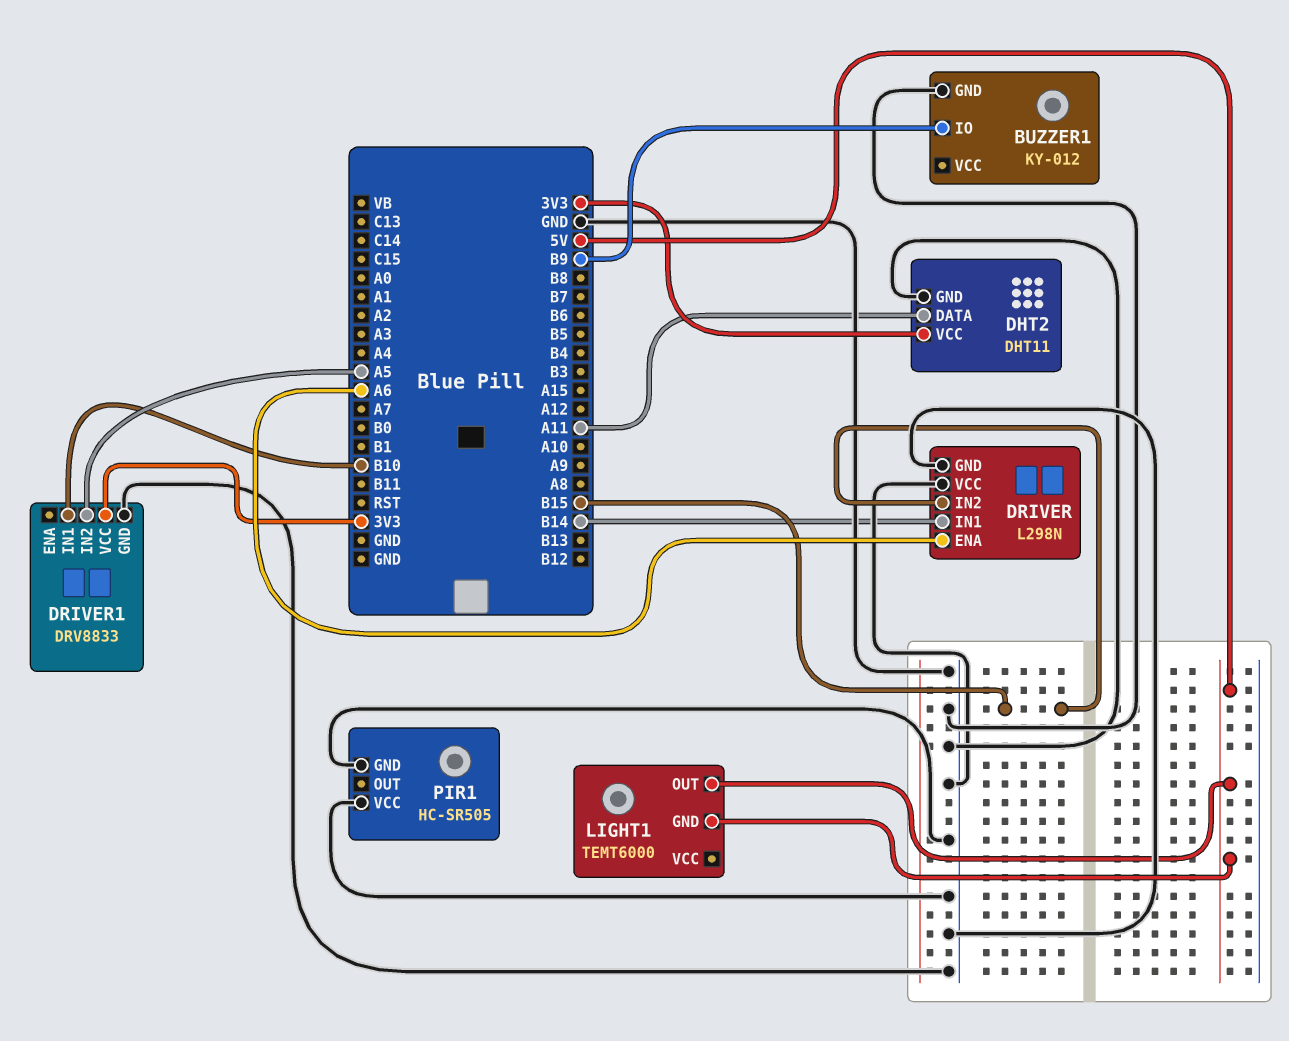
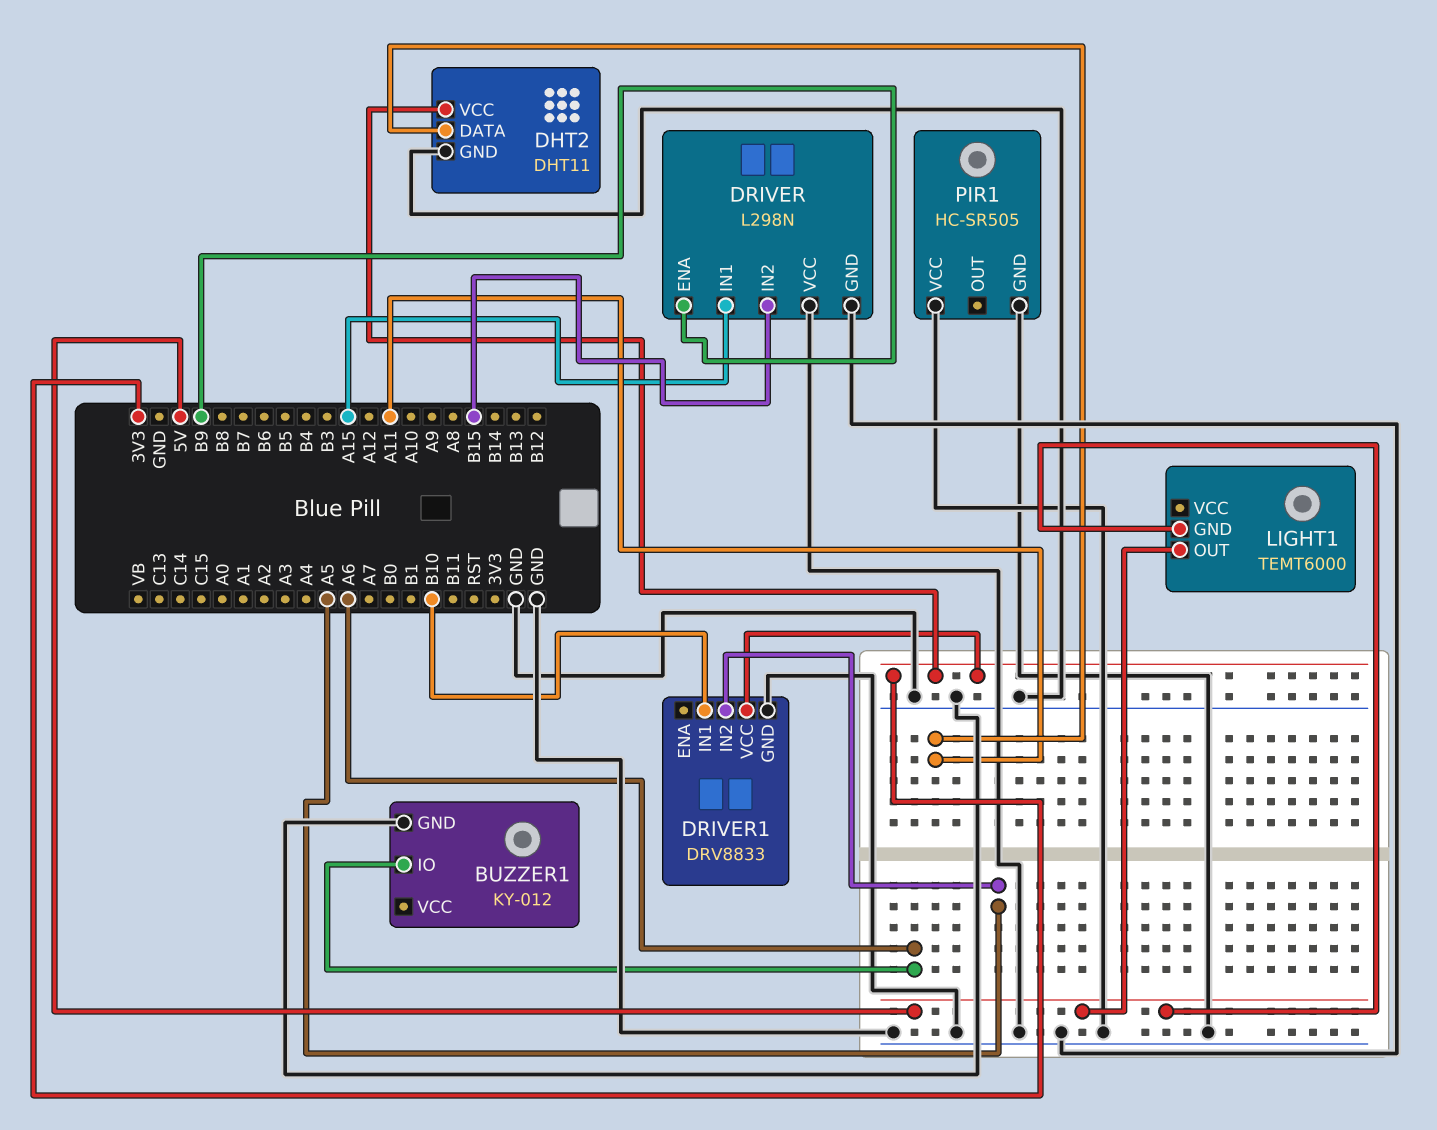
BUZZER1 pin IO: B9 -> A6
DRIVER pin ENA: A6 -> B9
DRIVER pin IN1: B14 -> A15

